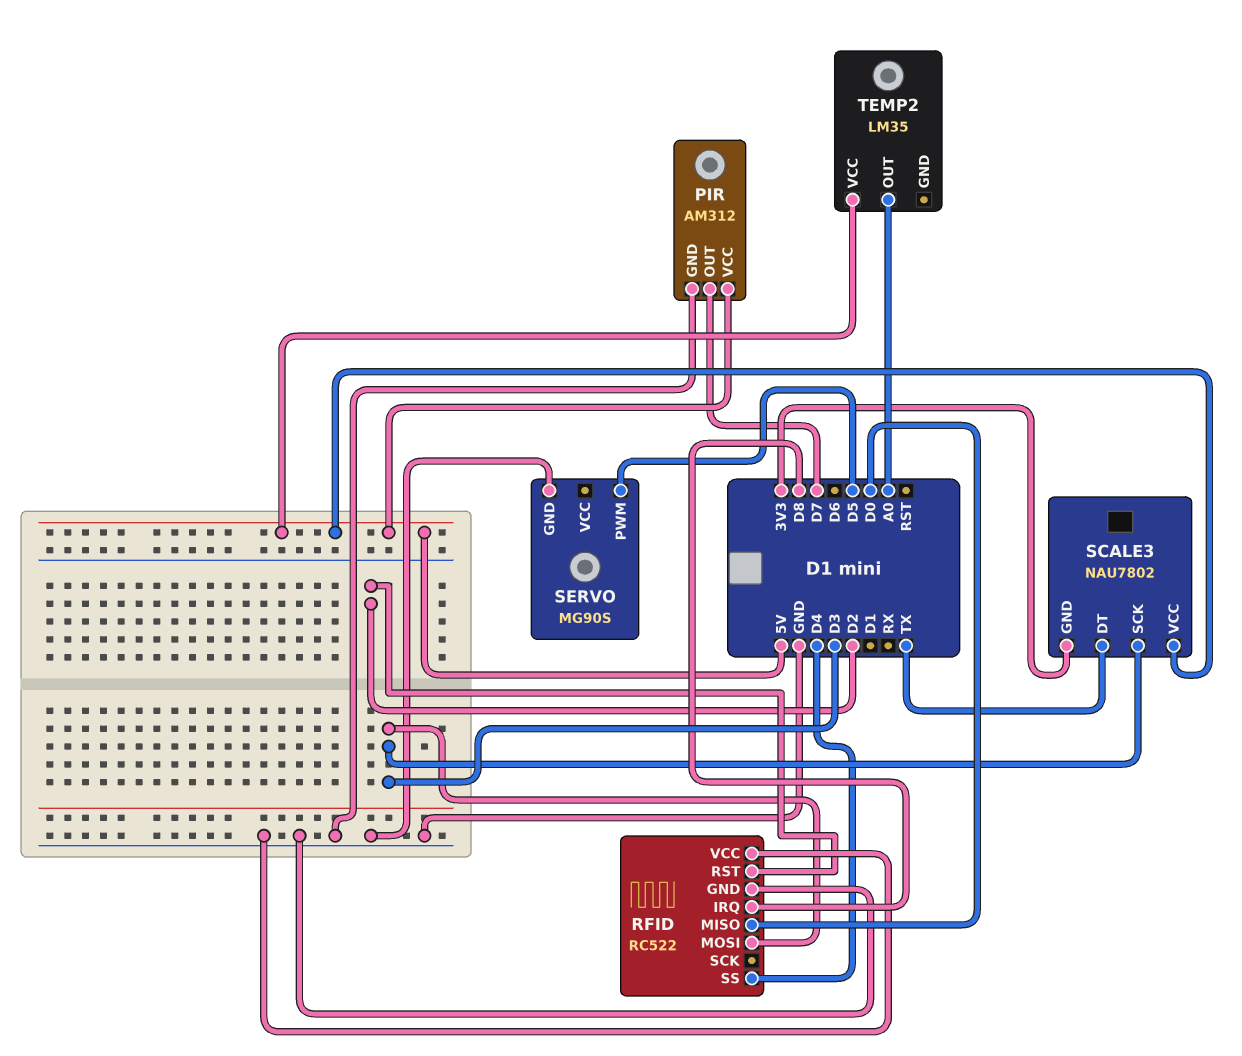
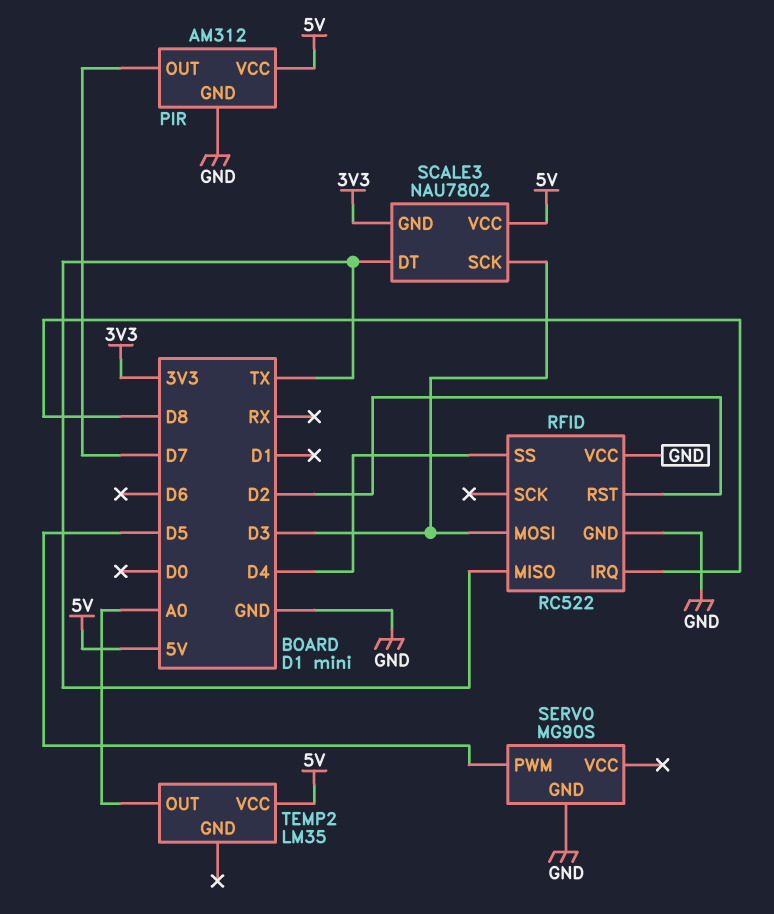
RFID pin MISO: D0 -> TX

